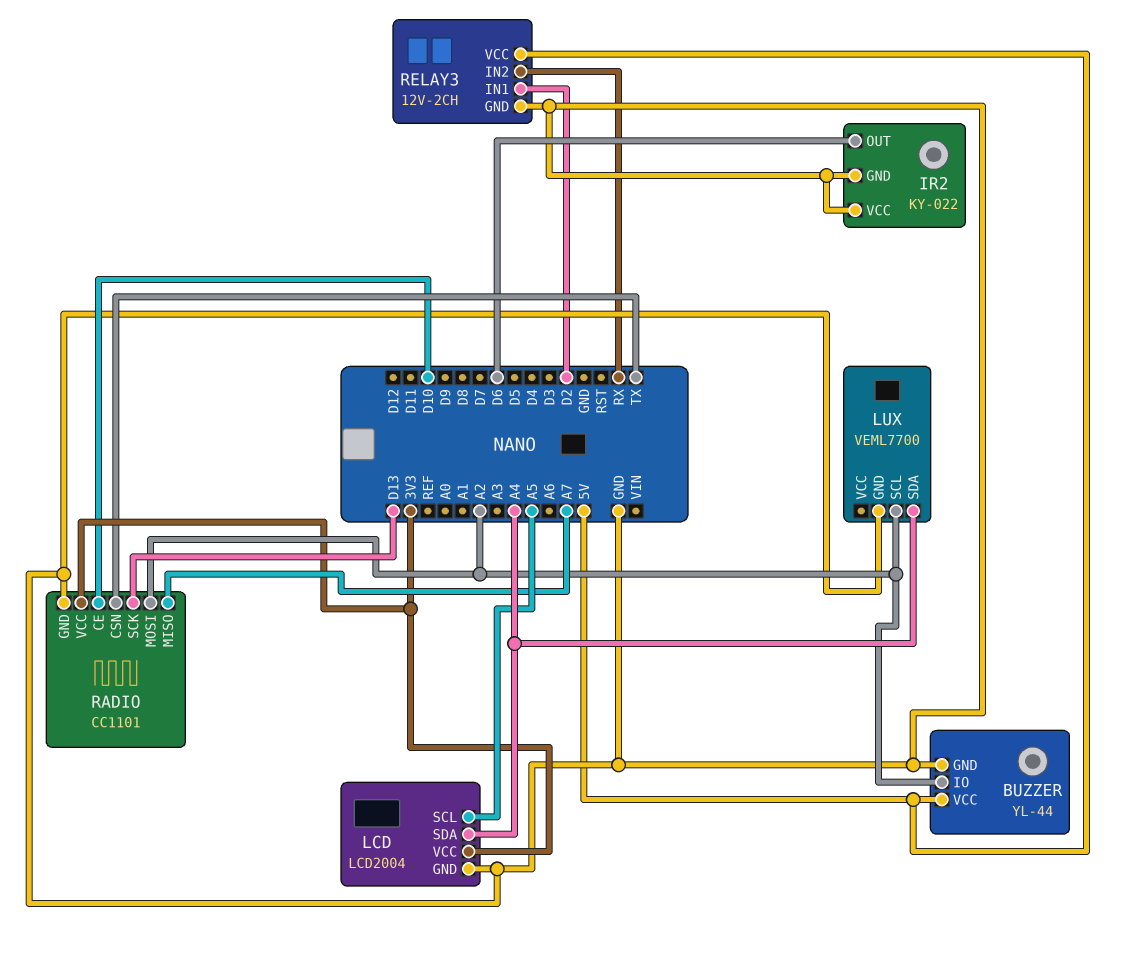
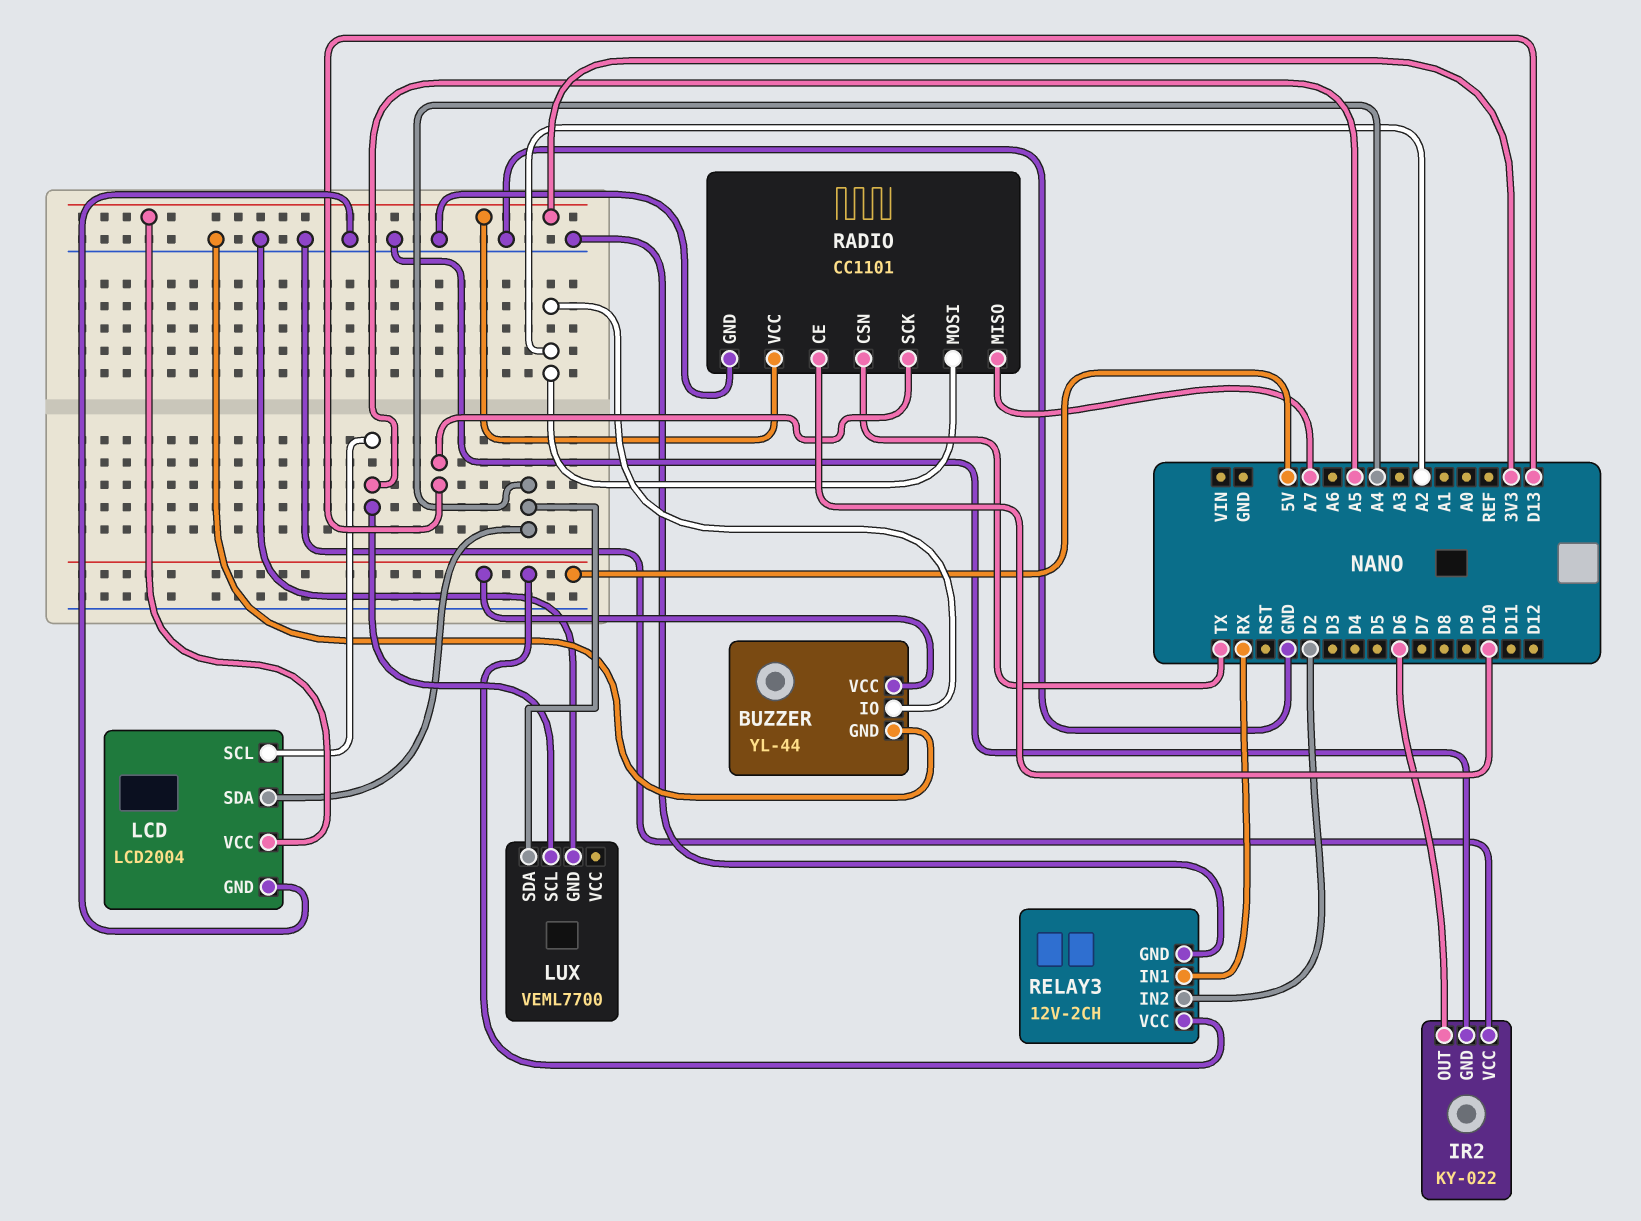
LUX pin SCL: A2 -> A5
RELAY3 pin IN1: D2 -> RX
RELAY3 pin IN2: RX -> D2

